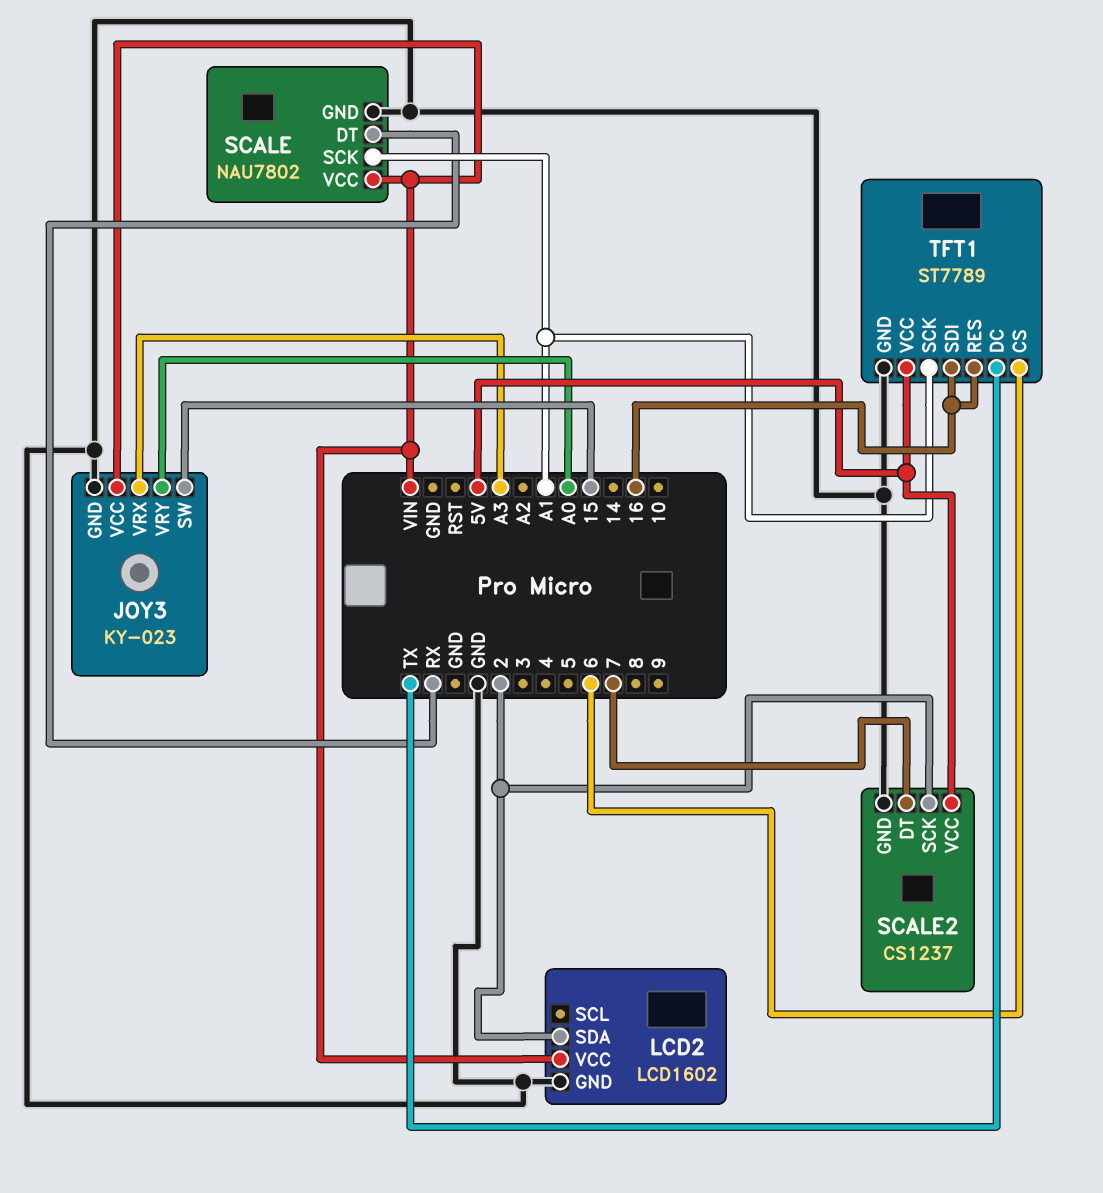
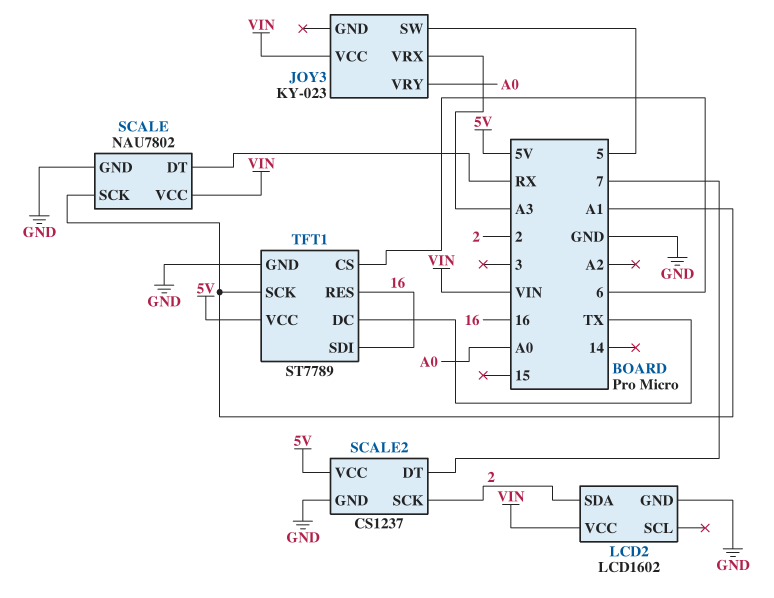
JOY3 pin GND: GND -> none
JOY3 pin SW: 15 -> 5

